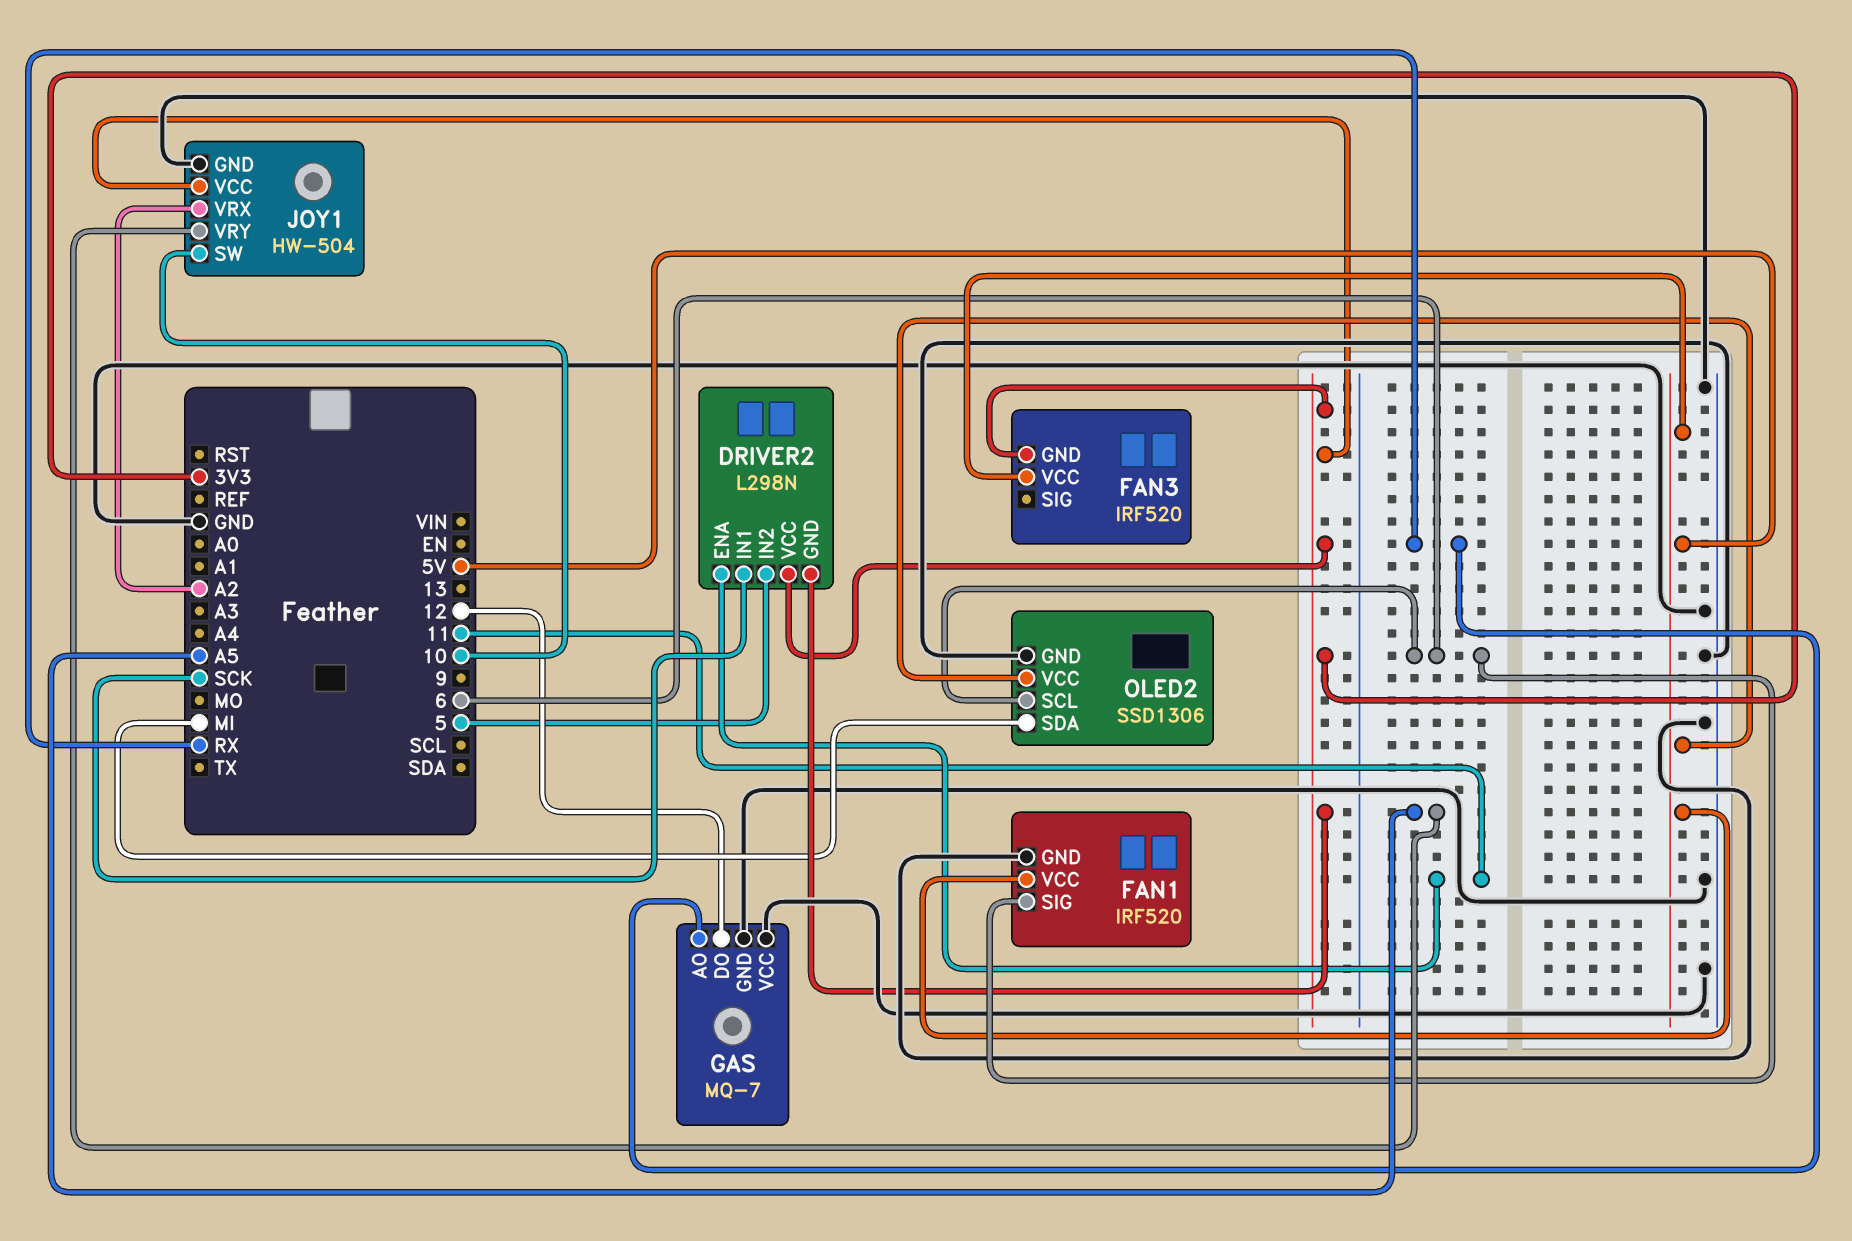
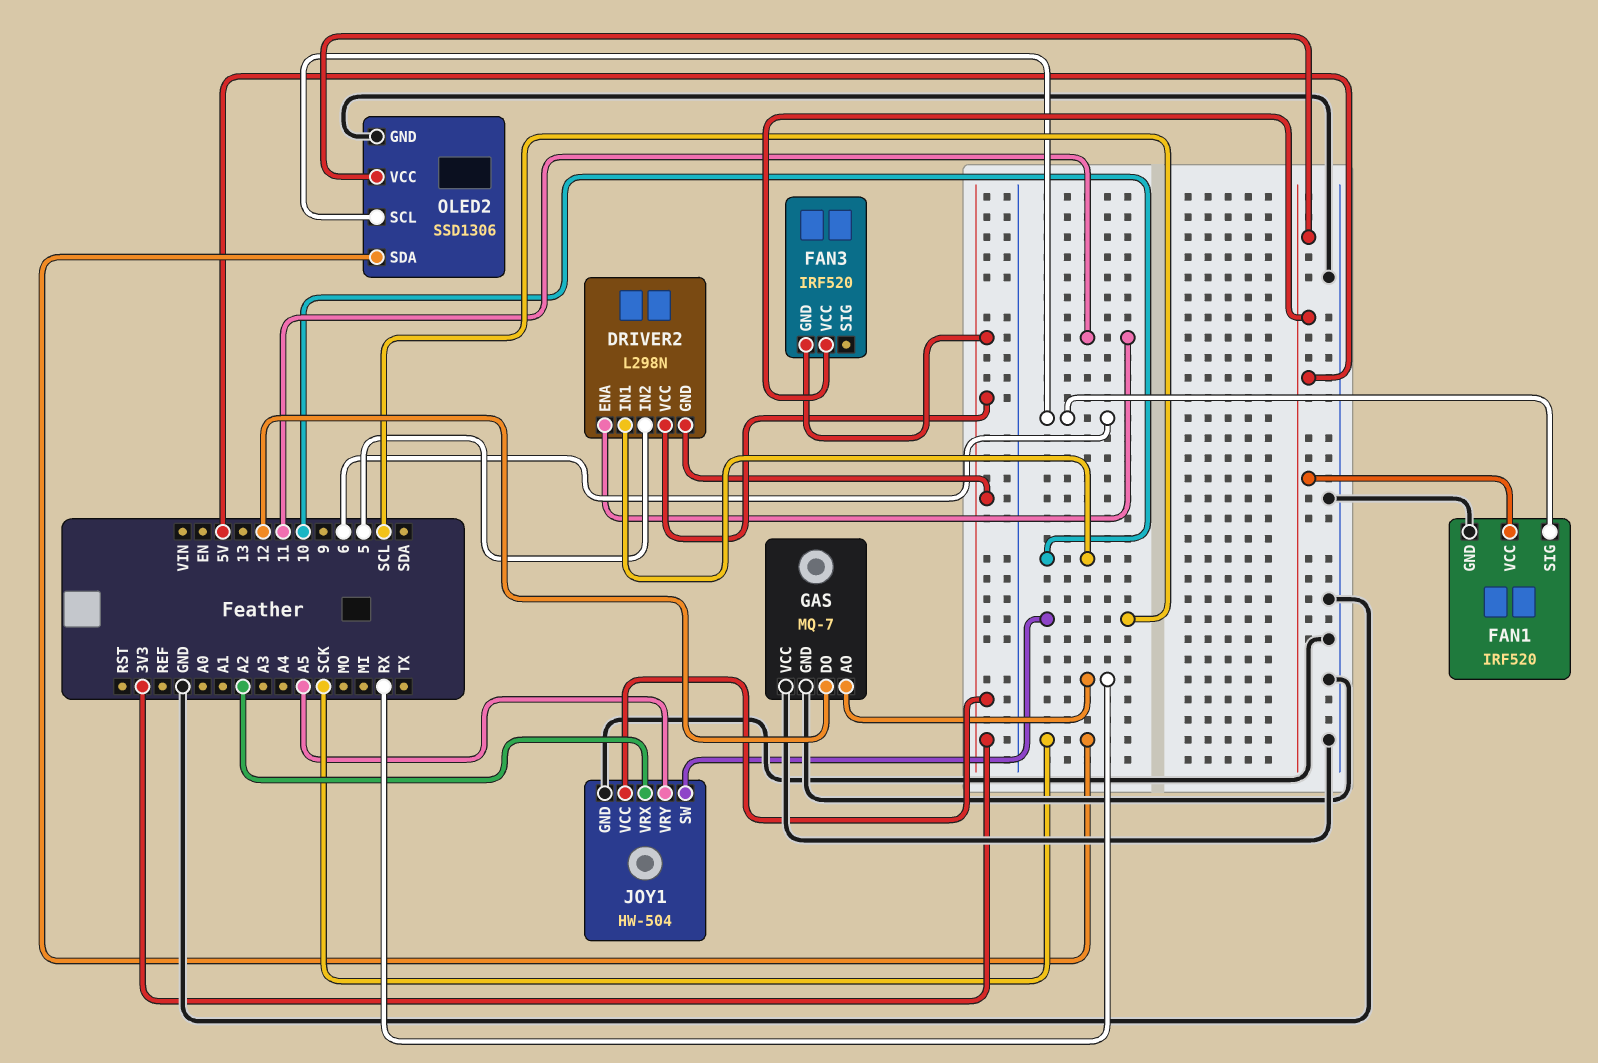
DRIVER2 pin IN1: SCK -> 10
JOY1 pin SW: 10 -> SCL
OLED2 pin SDA: MI -> SCK

